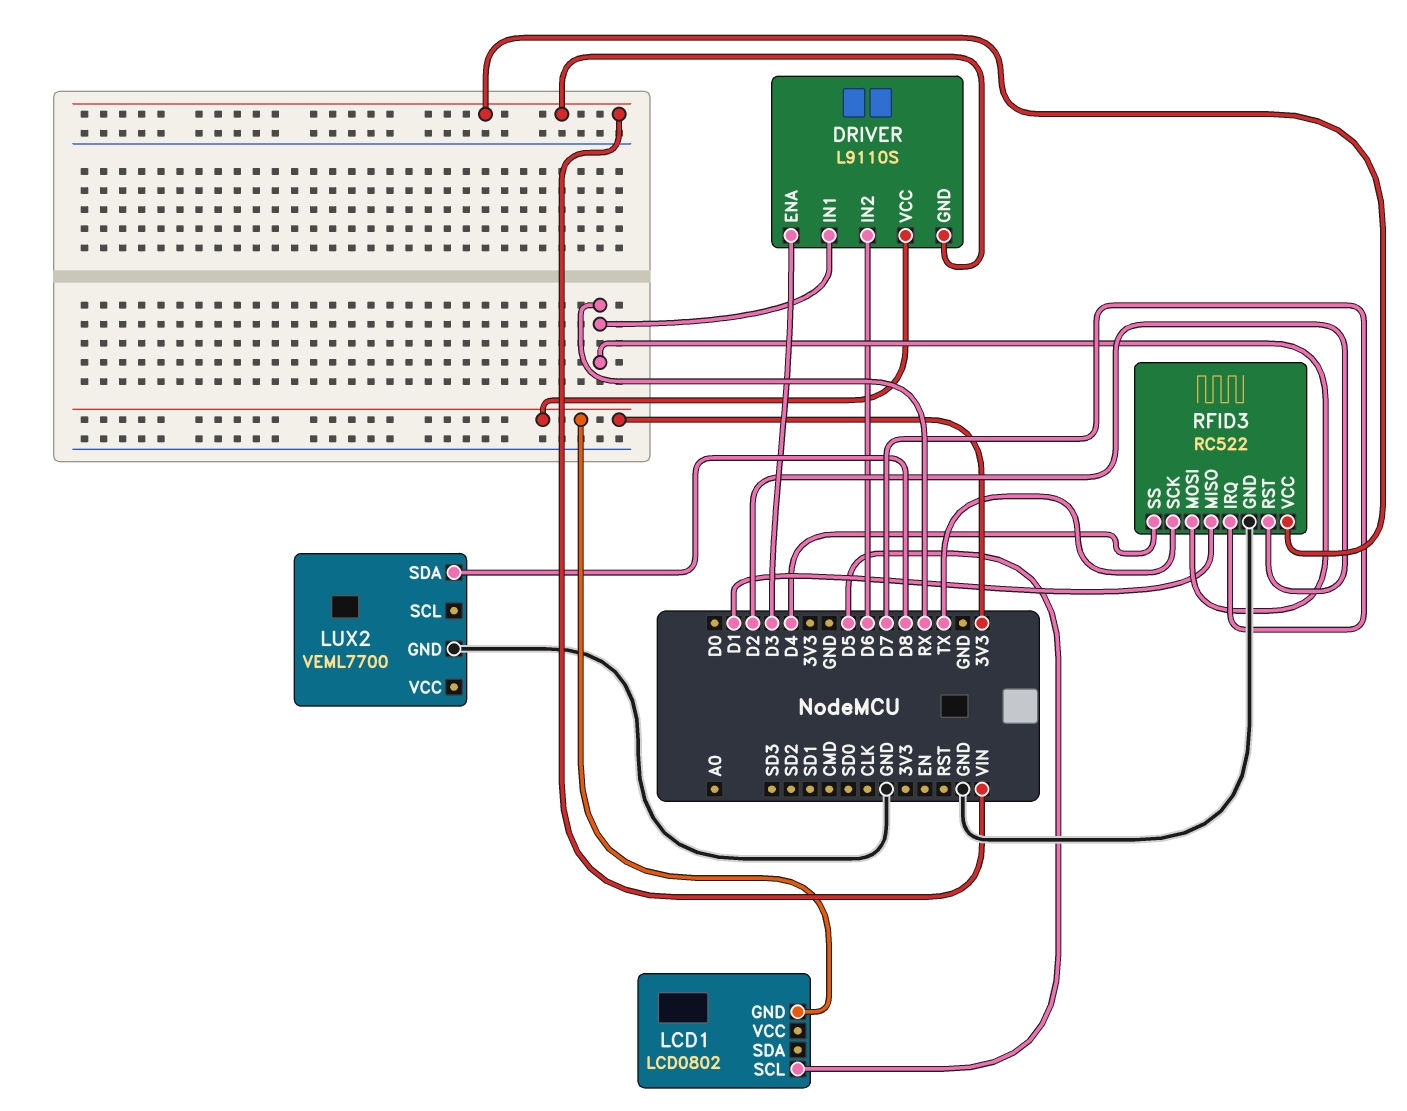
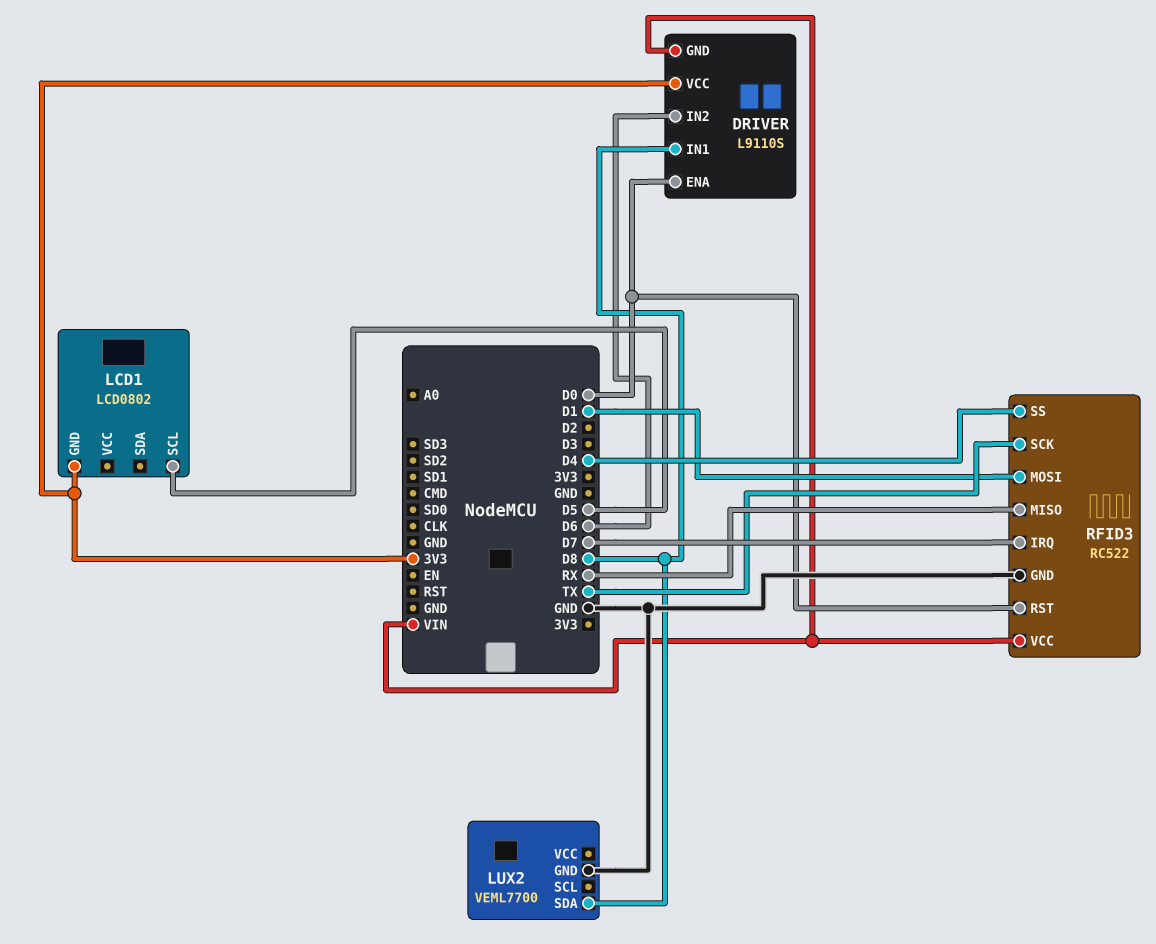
DRIVER pin ENA: D3 -> D0
DRIVER pin IN1: RX -> D8
RFID3 pin MISO: D1 -> RX
RFID3 pin MOSI: RX -> D1
RFID3 pin RST: D2 -> D0

